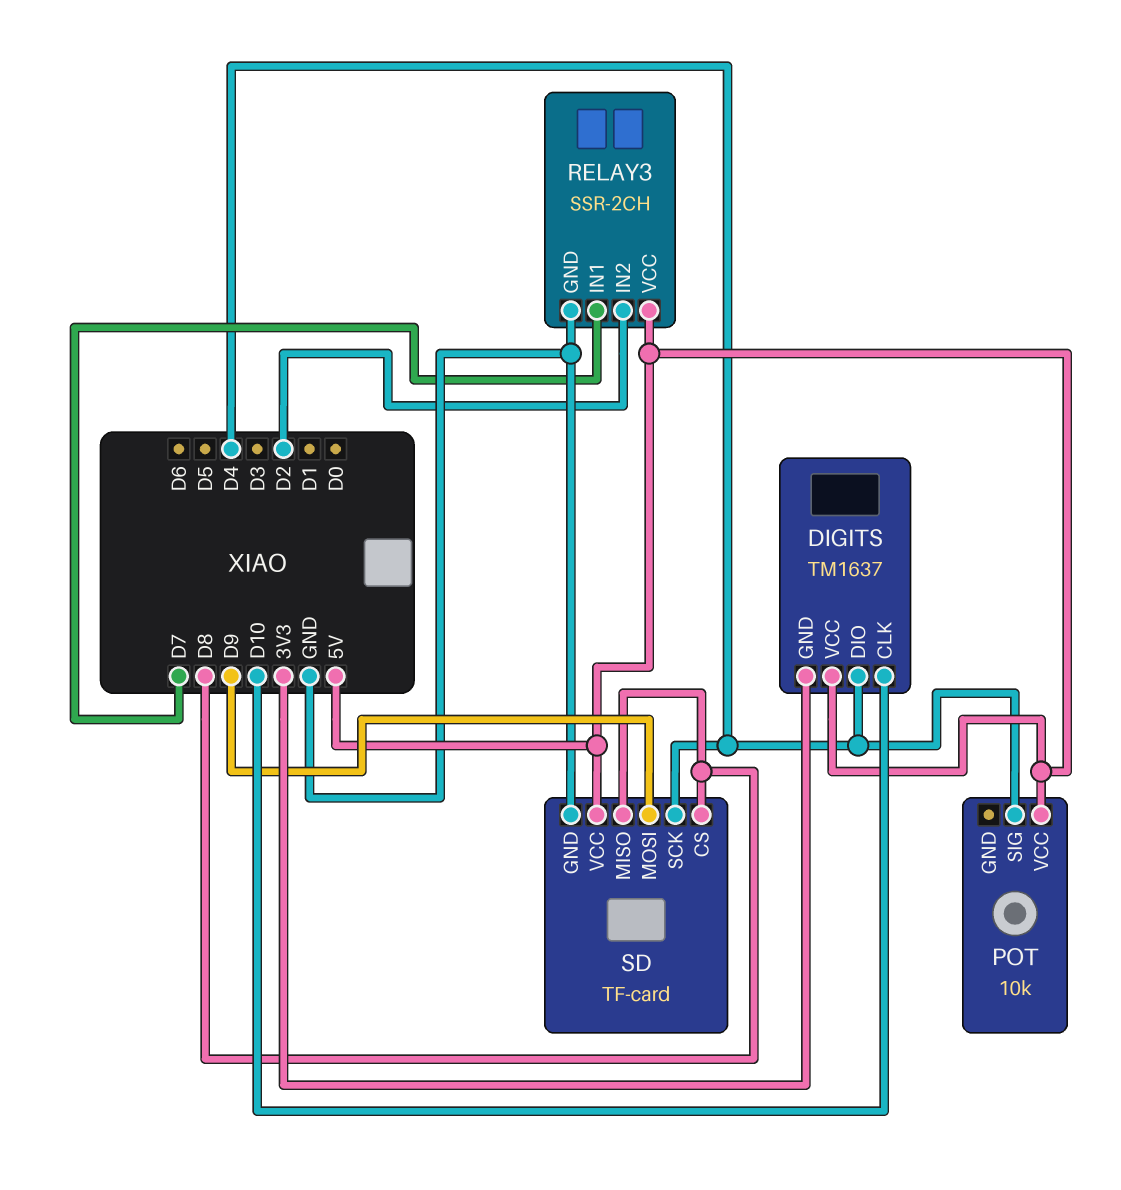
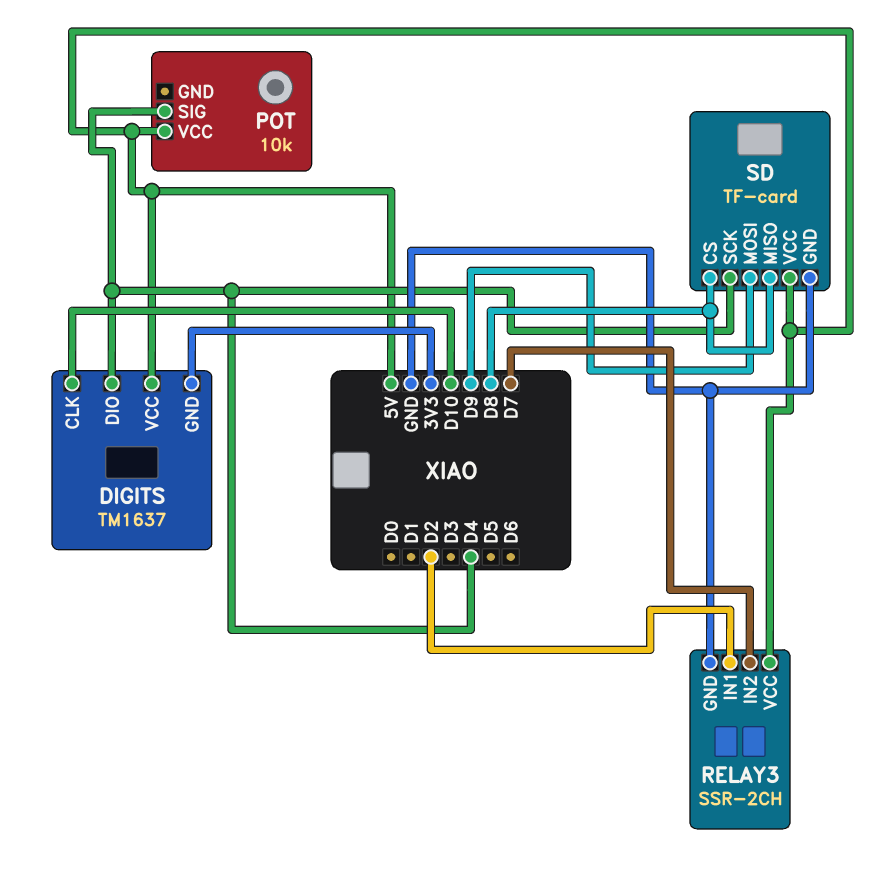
RELAY3 pin IN1: D7 -> D2
RELAY3 pin IN2: D2 -> D7

